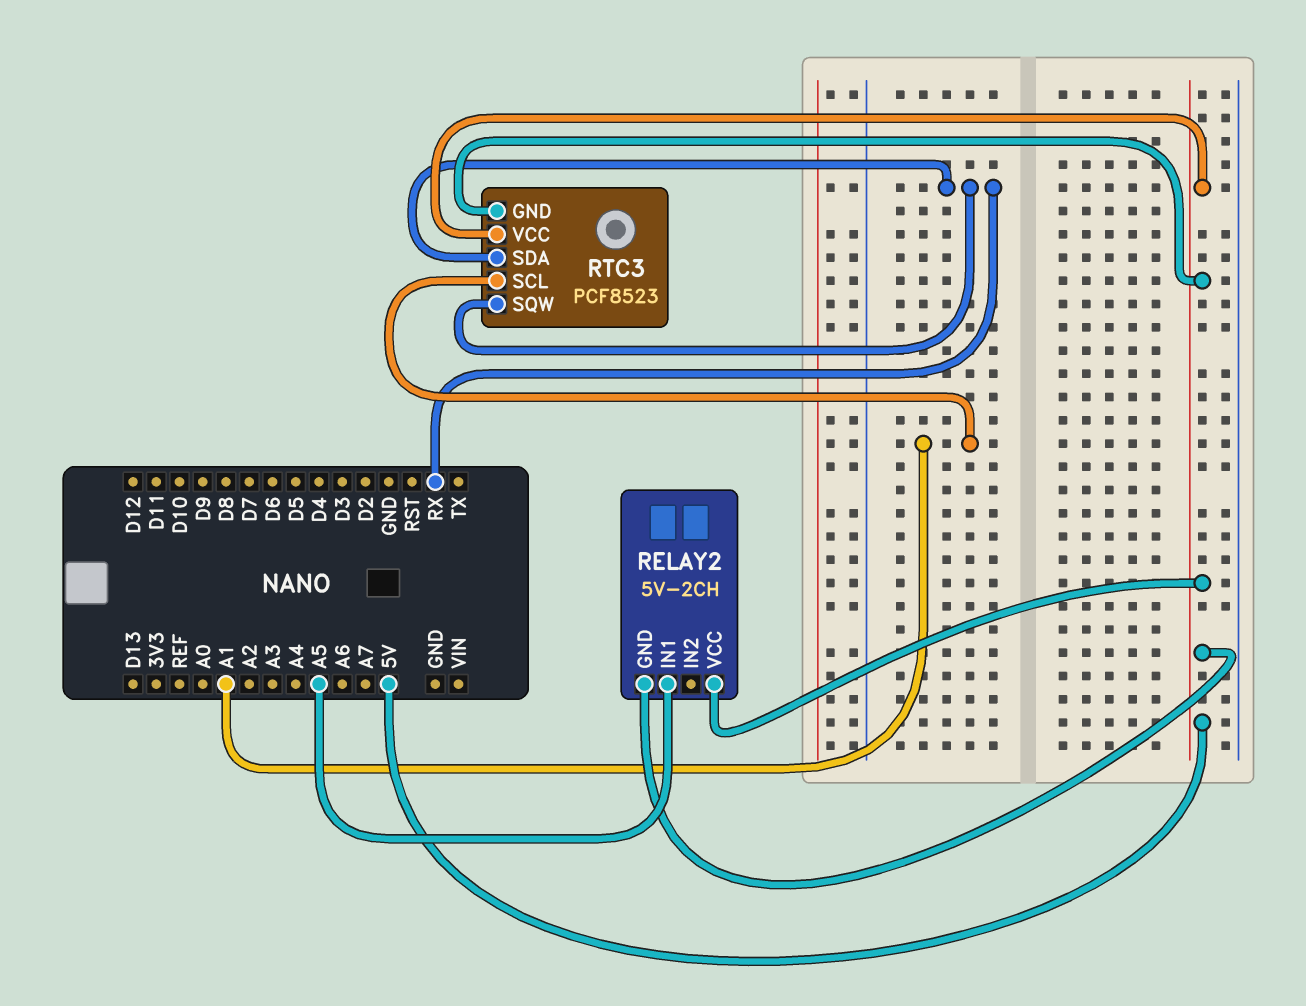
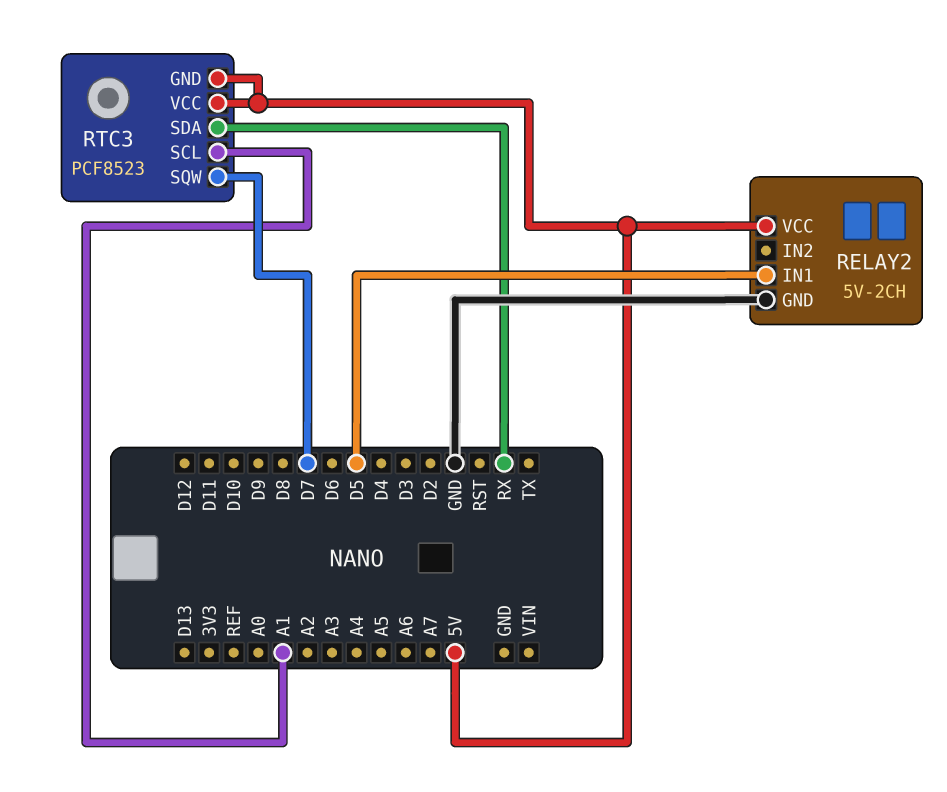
RELAY2 pin GND: 5V -> GND
RELAY2 pin IN1: A5 -> D5
RTC3 pin SQW: RX -> D7

